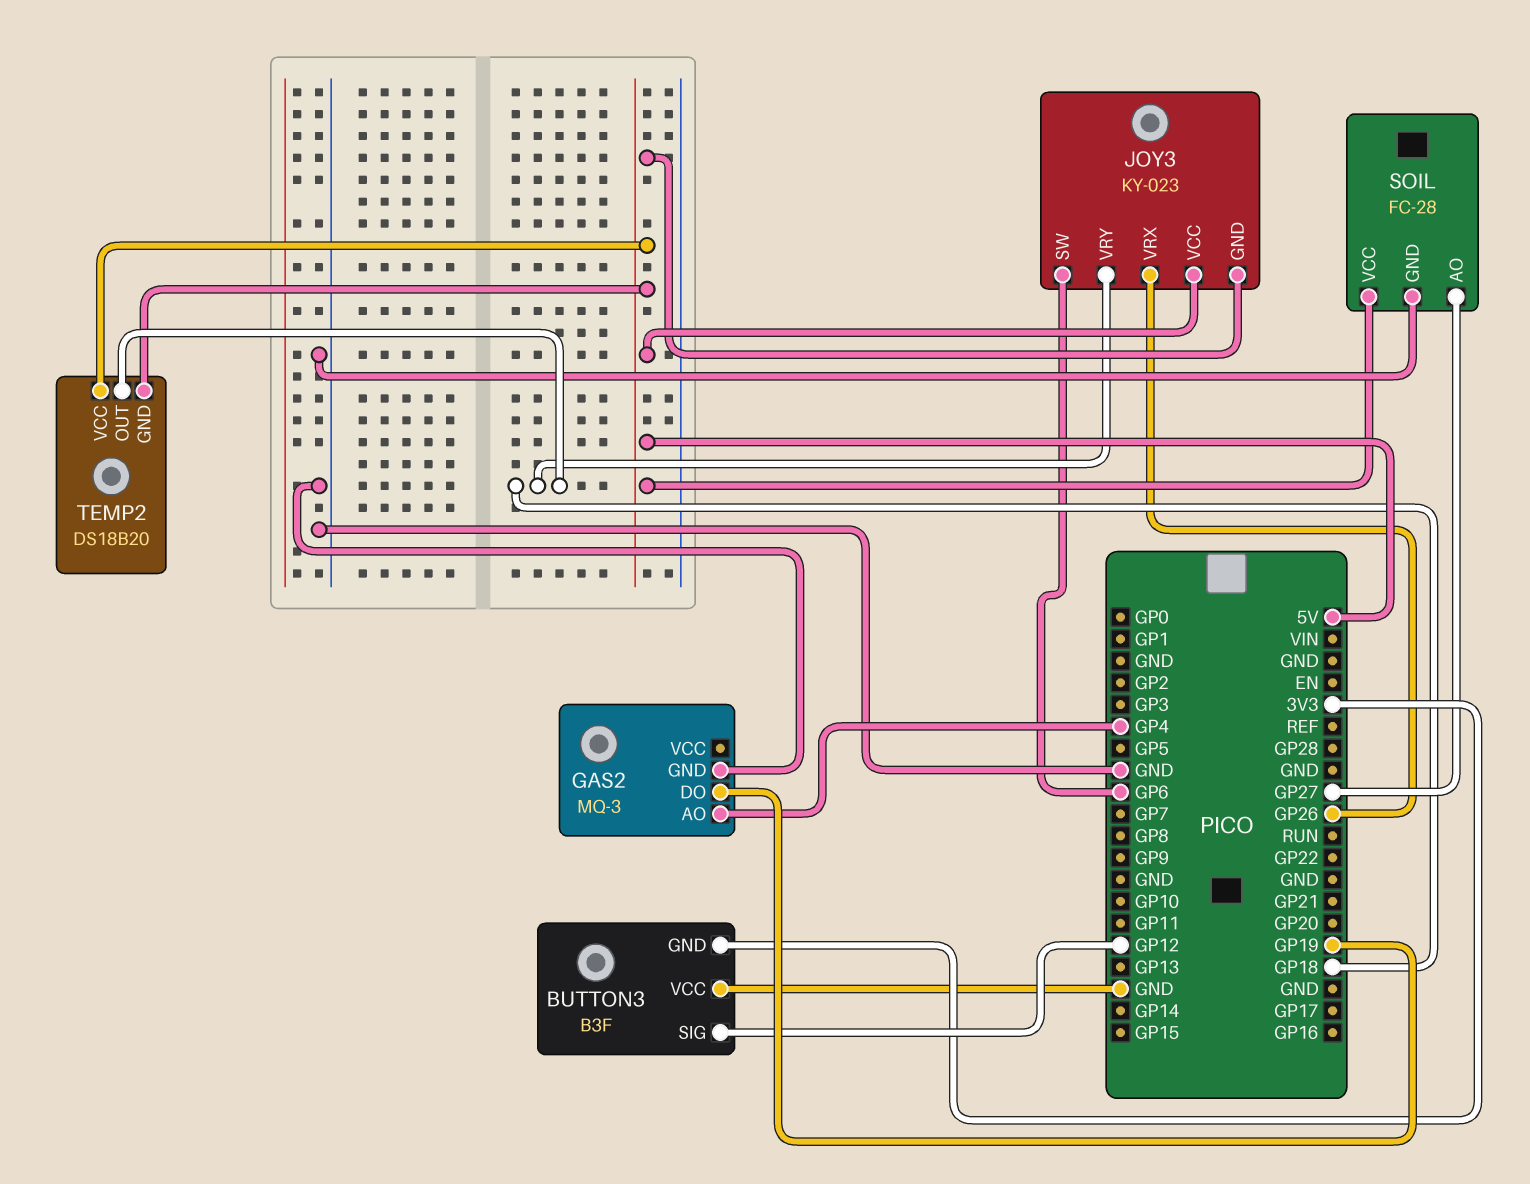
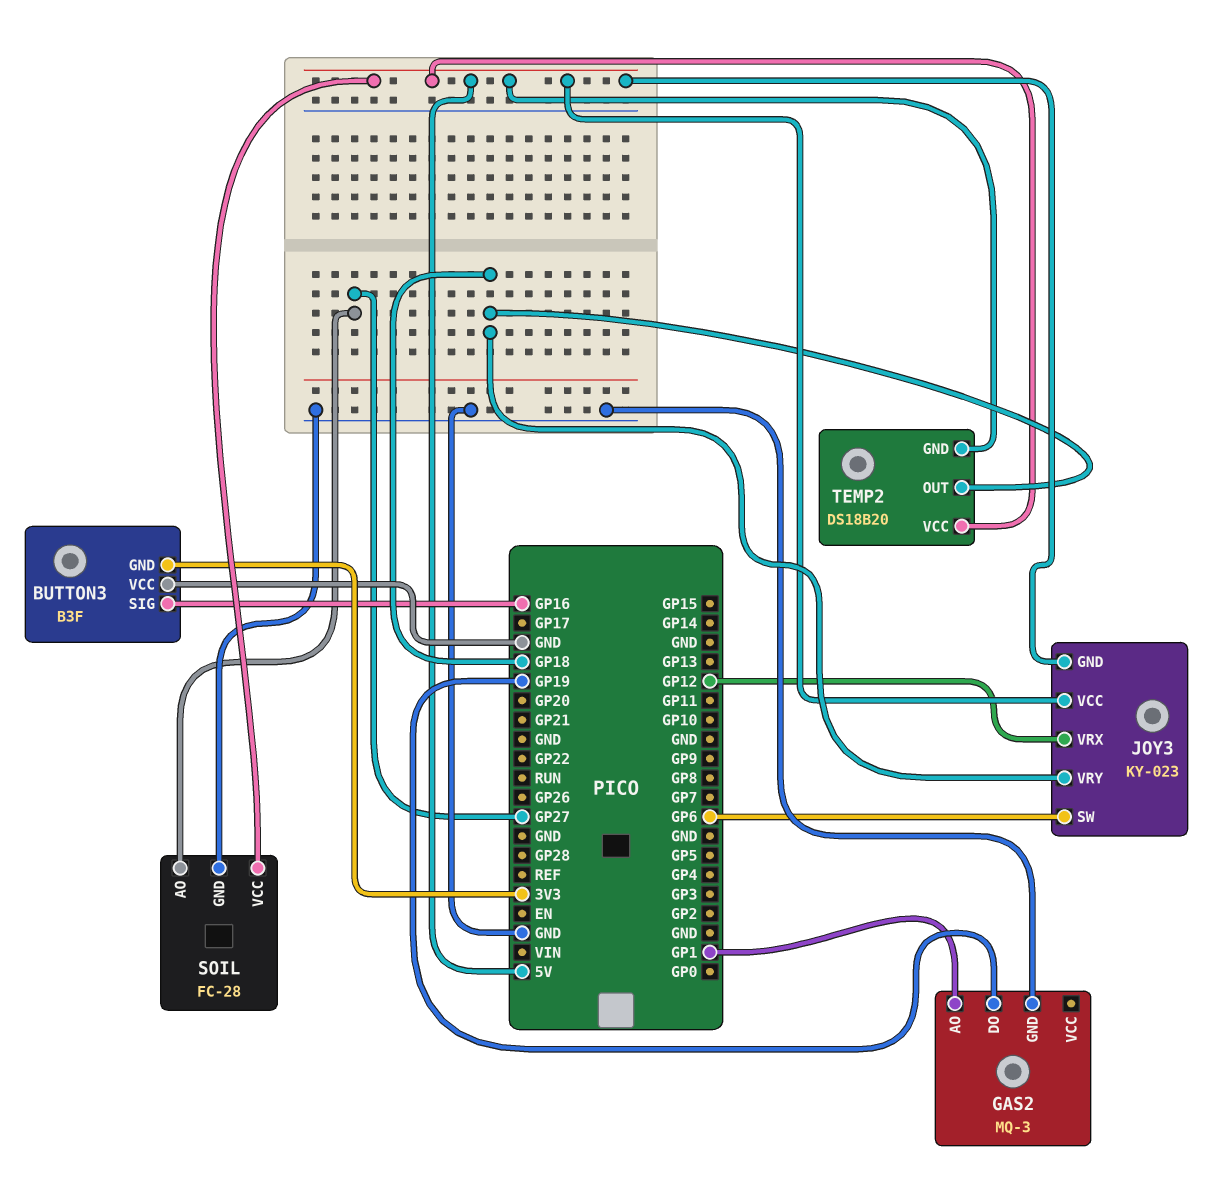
BUTTON3 pin SIG: GP12 -> GP16
GAS2 pin AO: GP4 -> GP1
JOY3 pin VRX: GP26 -> GP12

